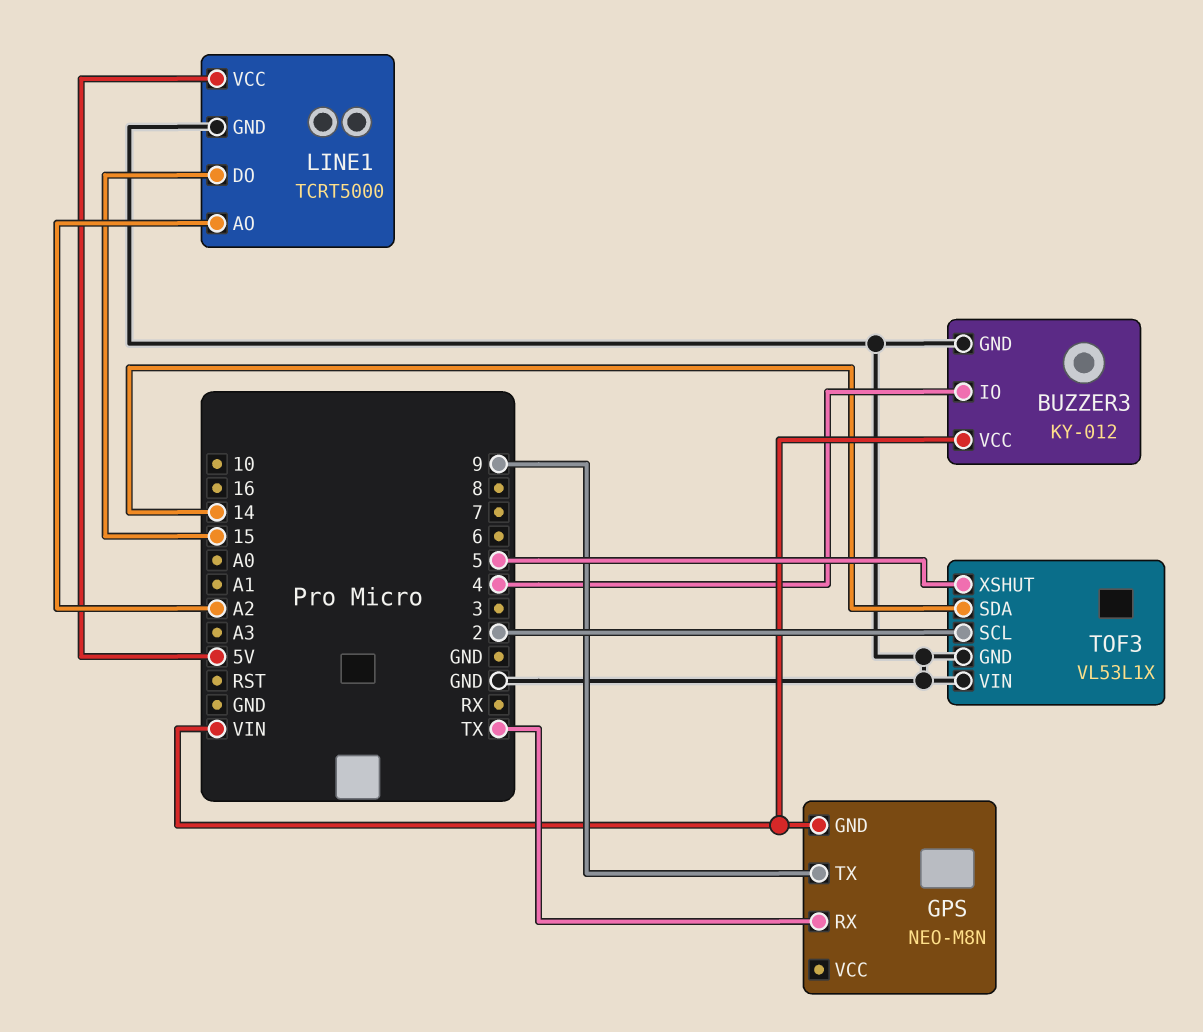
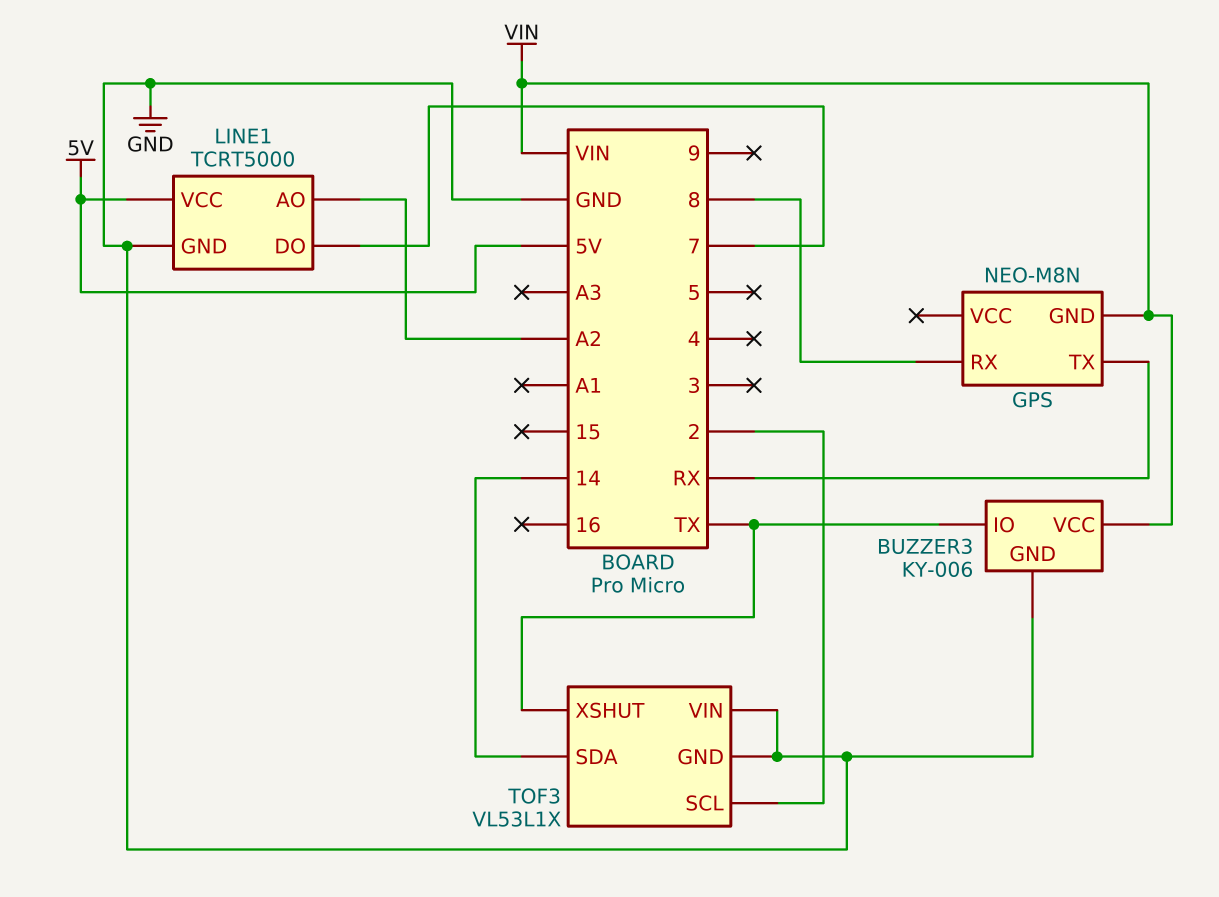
BUZZER3: KY-012 -> KY-006
BUZZER3 pin IO: 4 -> TX
GPS pin RX: TX -> 8
GPS pin TX: 9 -> RX
LINE1 pin DO: 15 -> 7
TOF3 pin XSHUT: 5 -> TX

